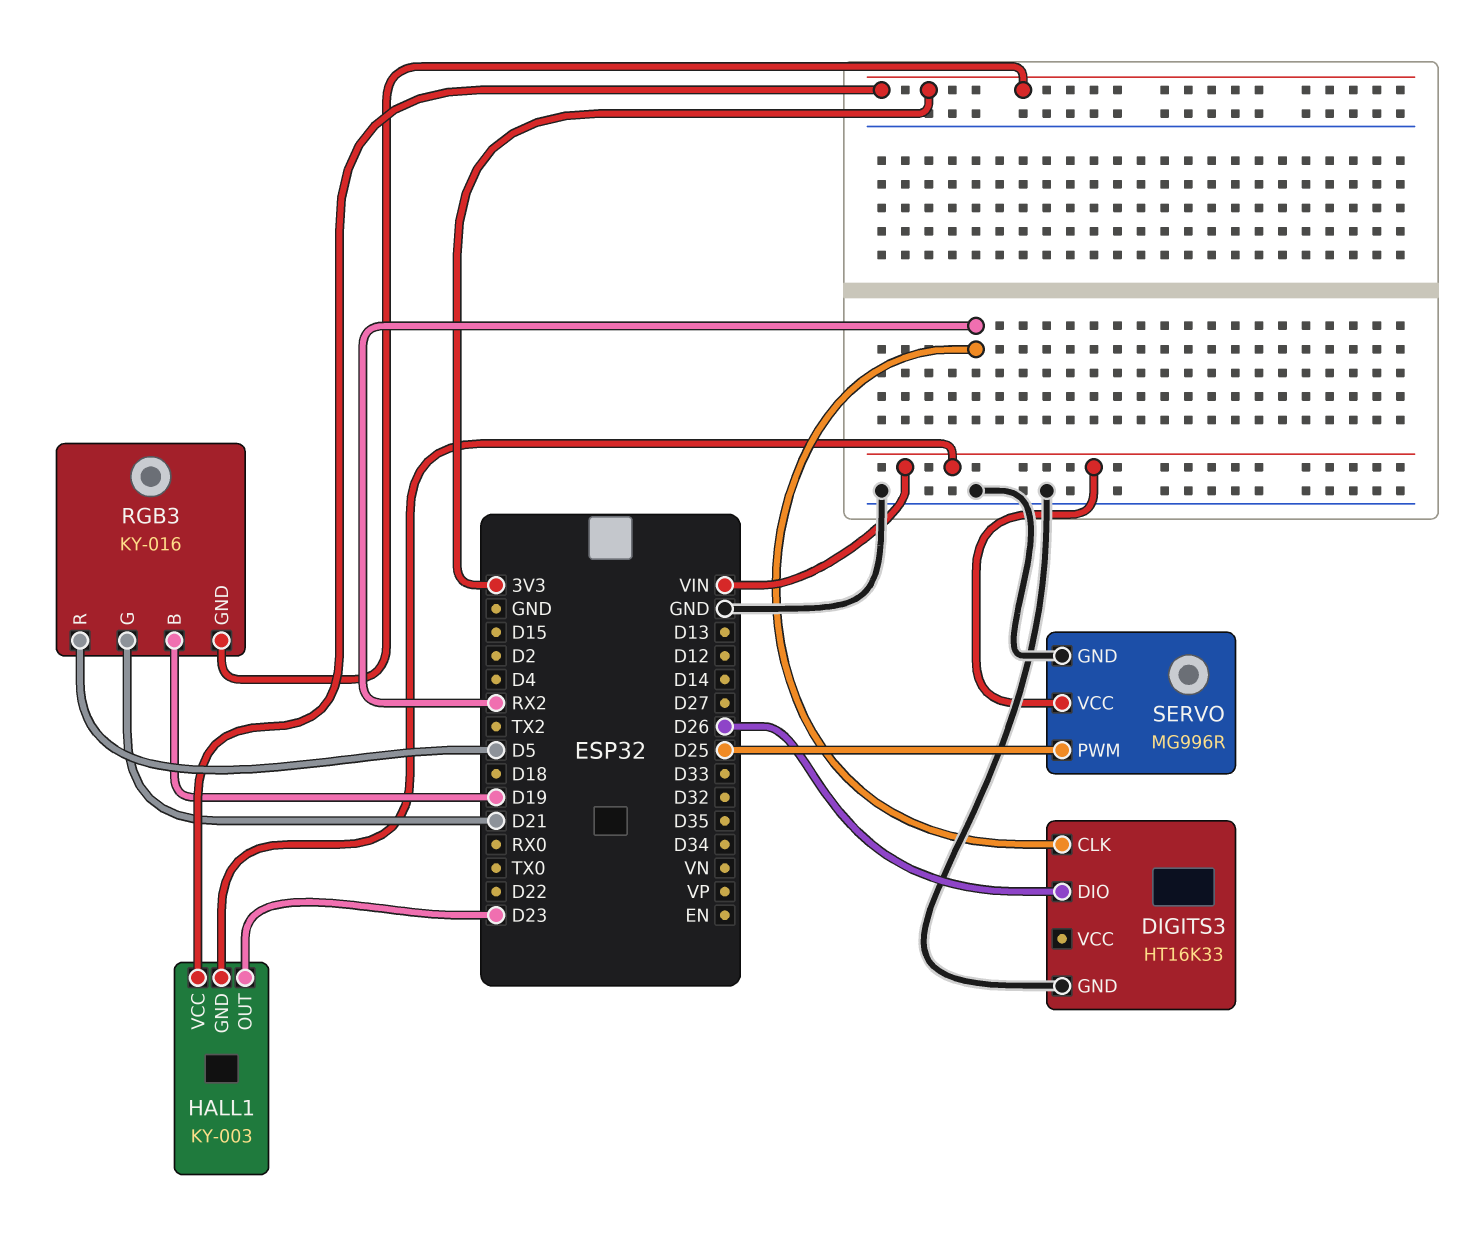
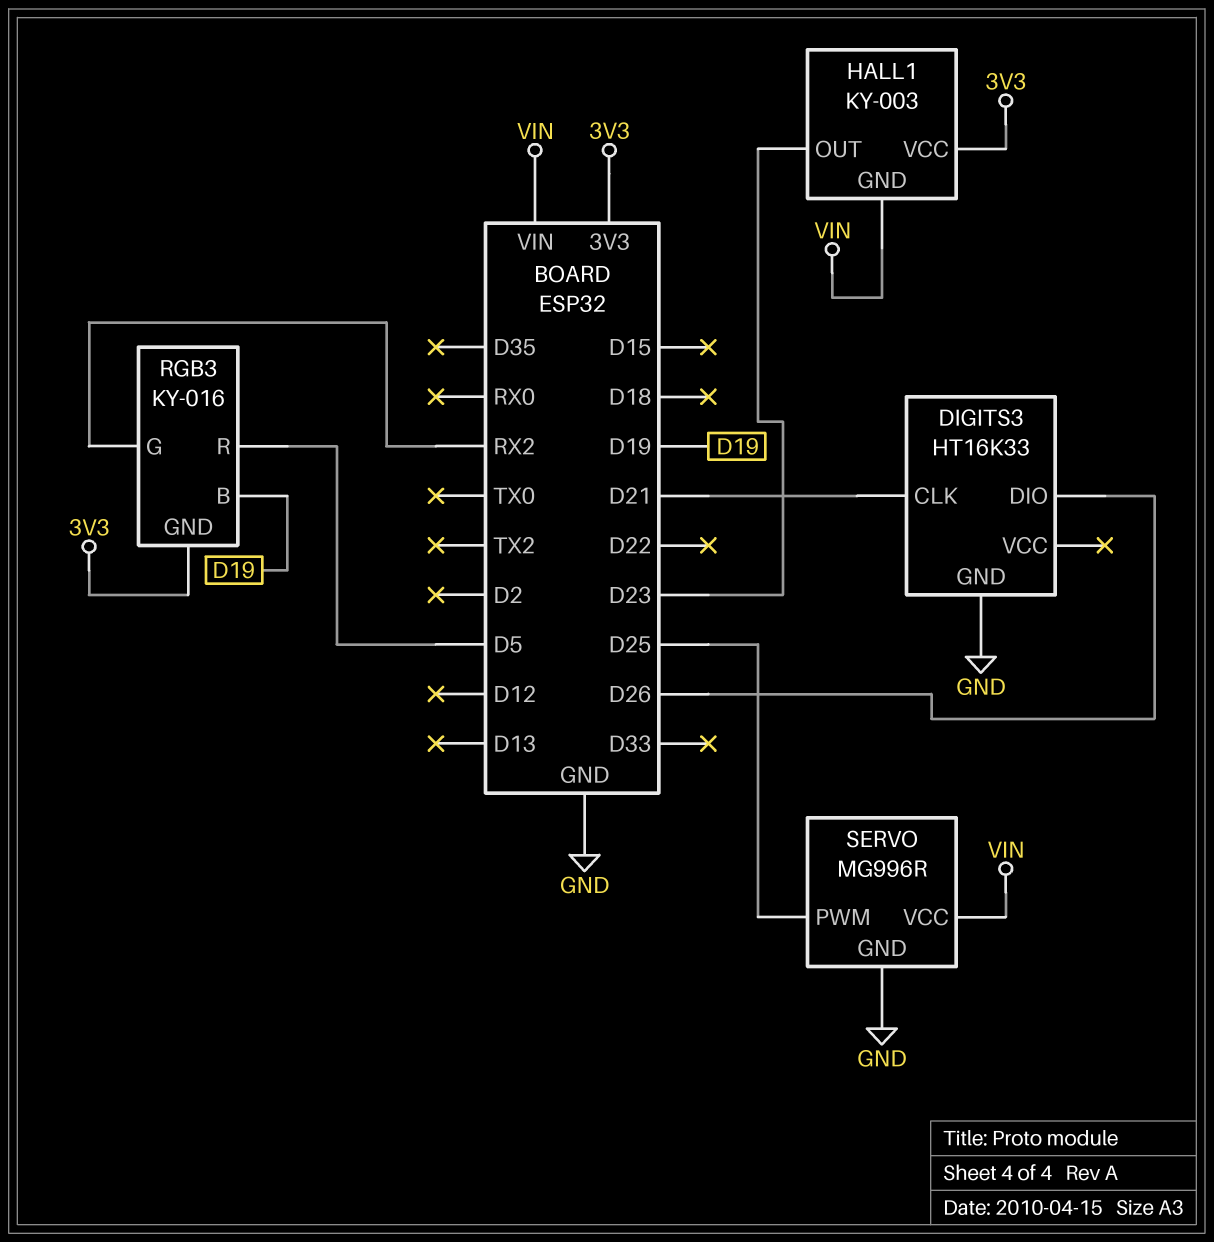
DIGITS3 pin CLK: RX2 -> D21
RGB3 pin G: D21 -> RX2

